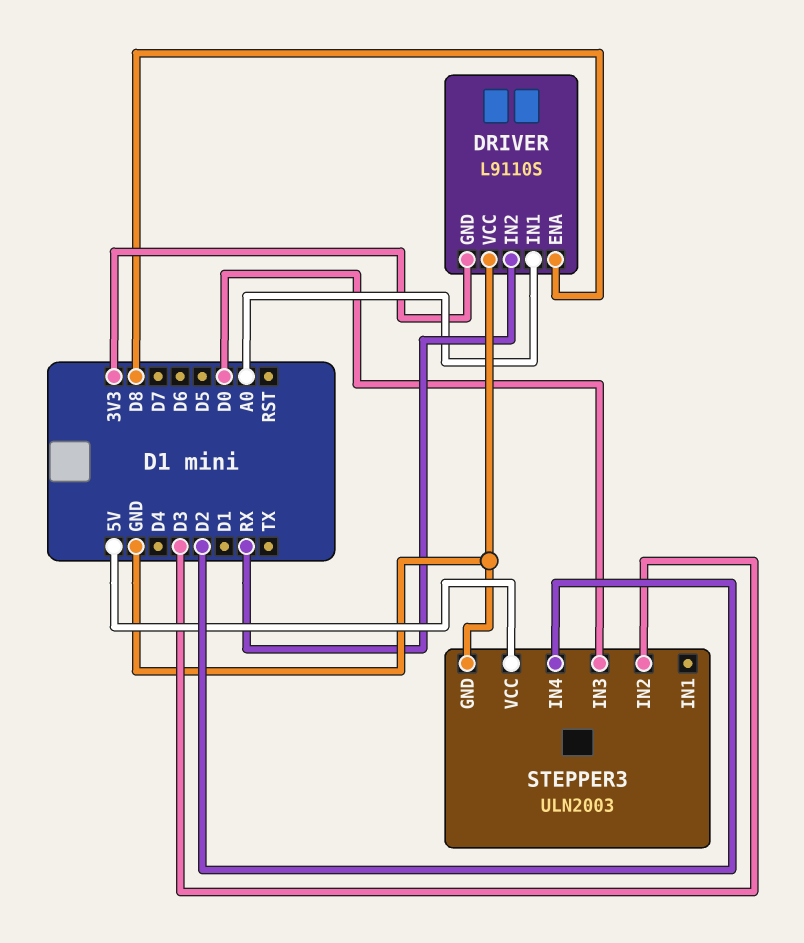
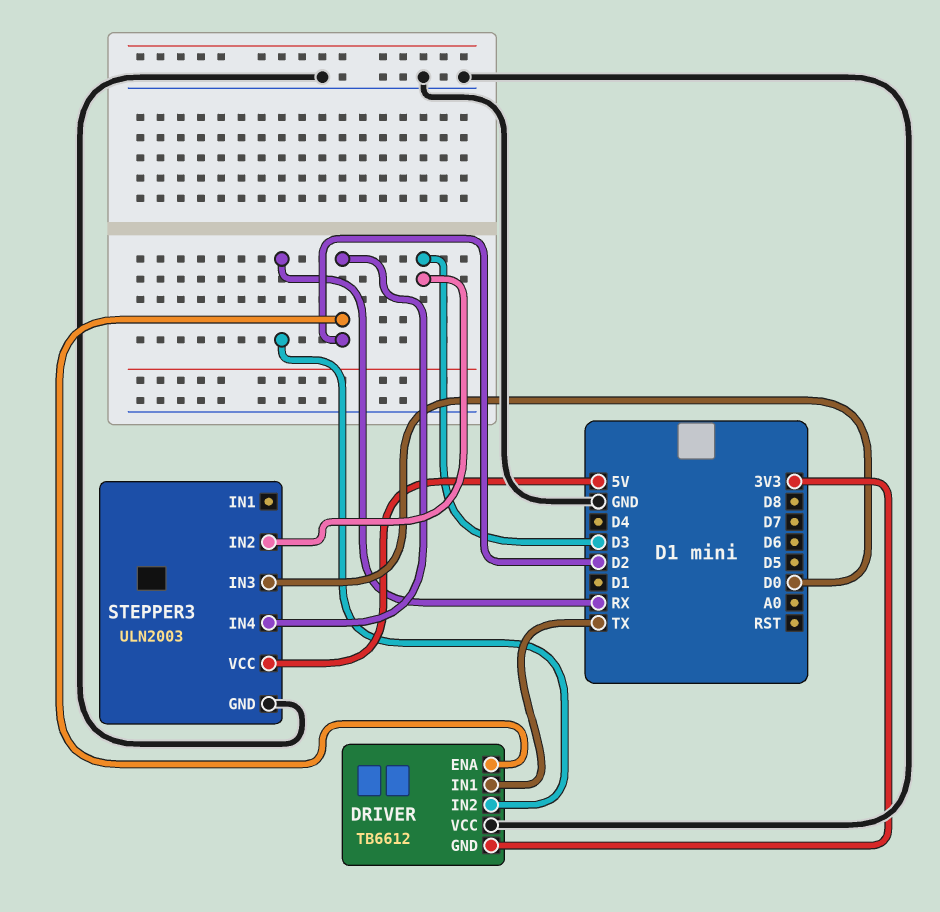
DRIVER: L9110S -> TB6612
DRIVER pin ENA: D8 -> D2
DRIVER pin IN1: A0 -> TX

